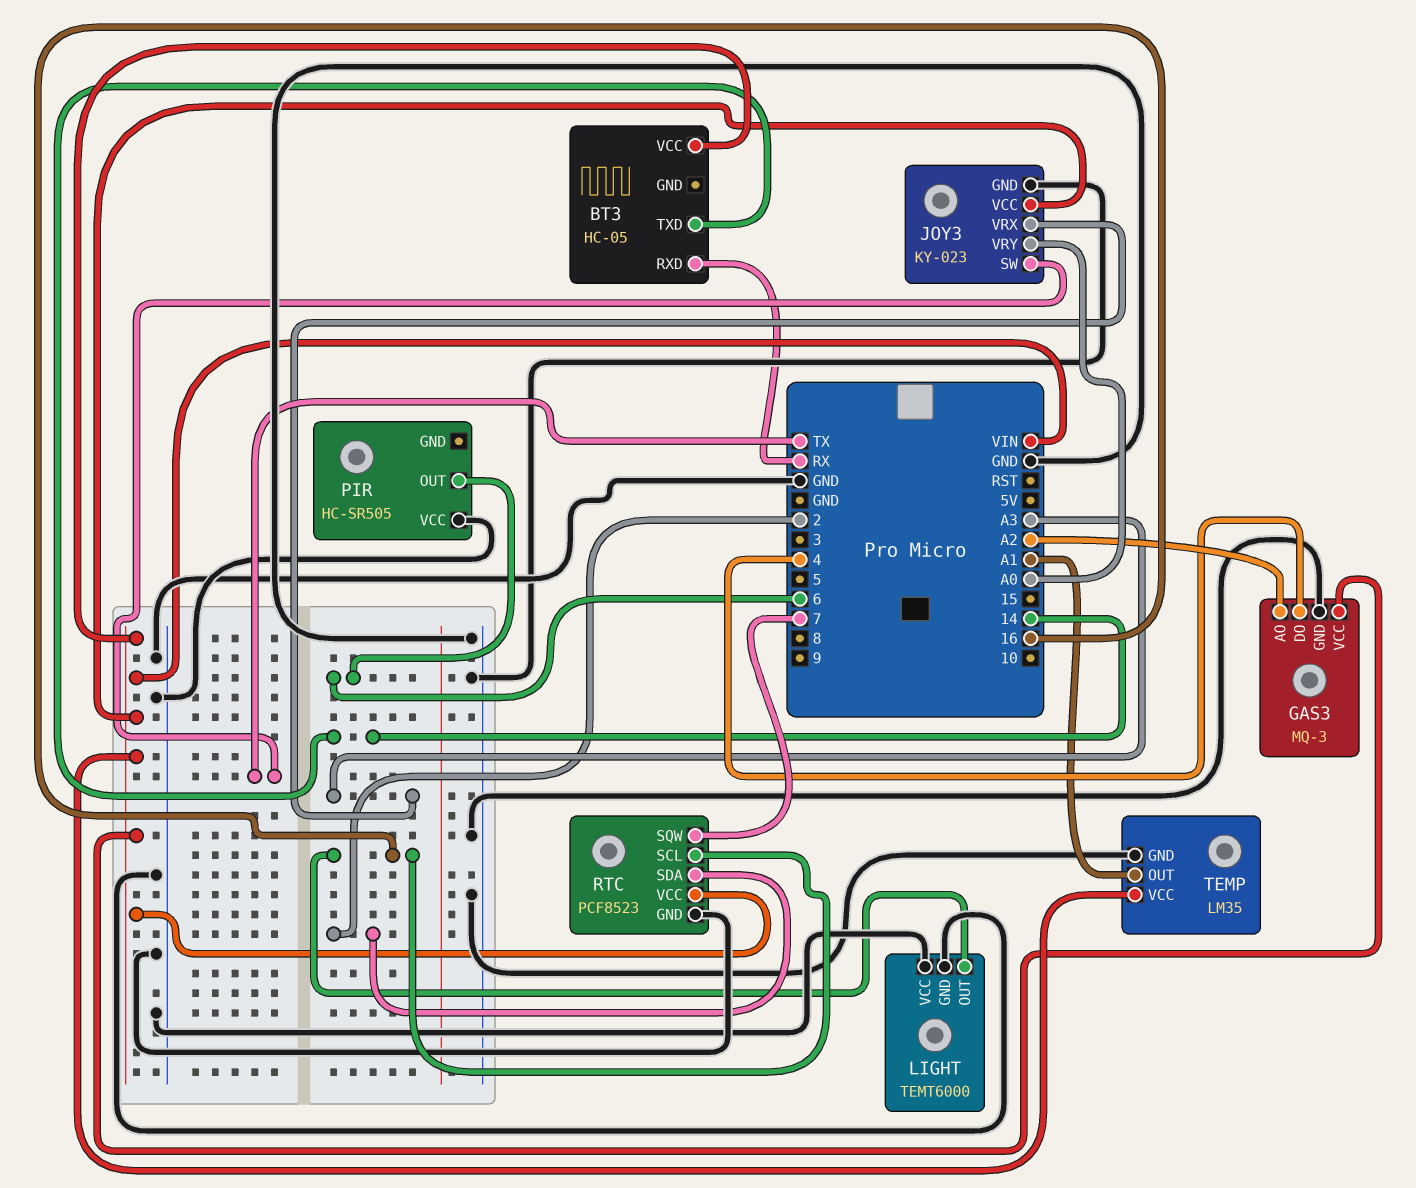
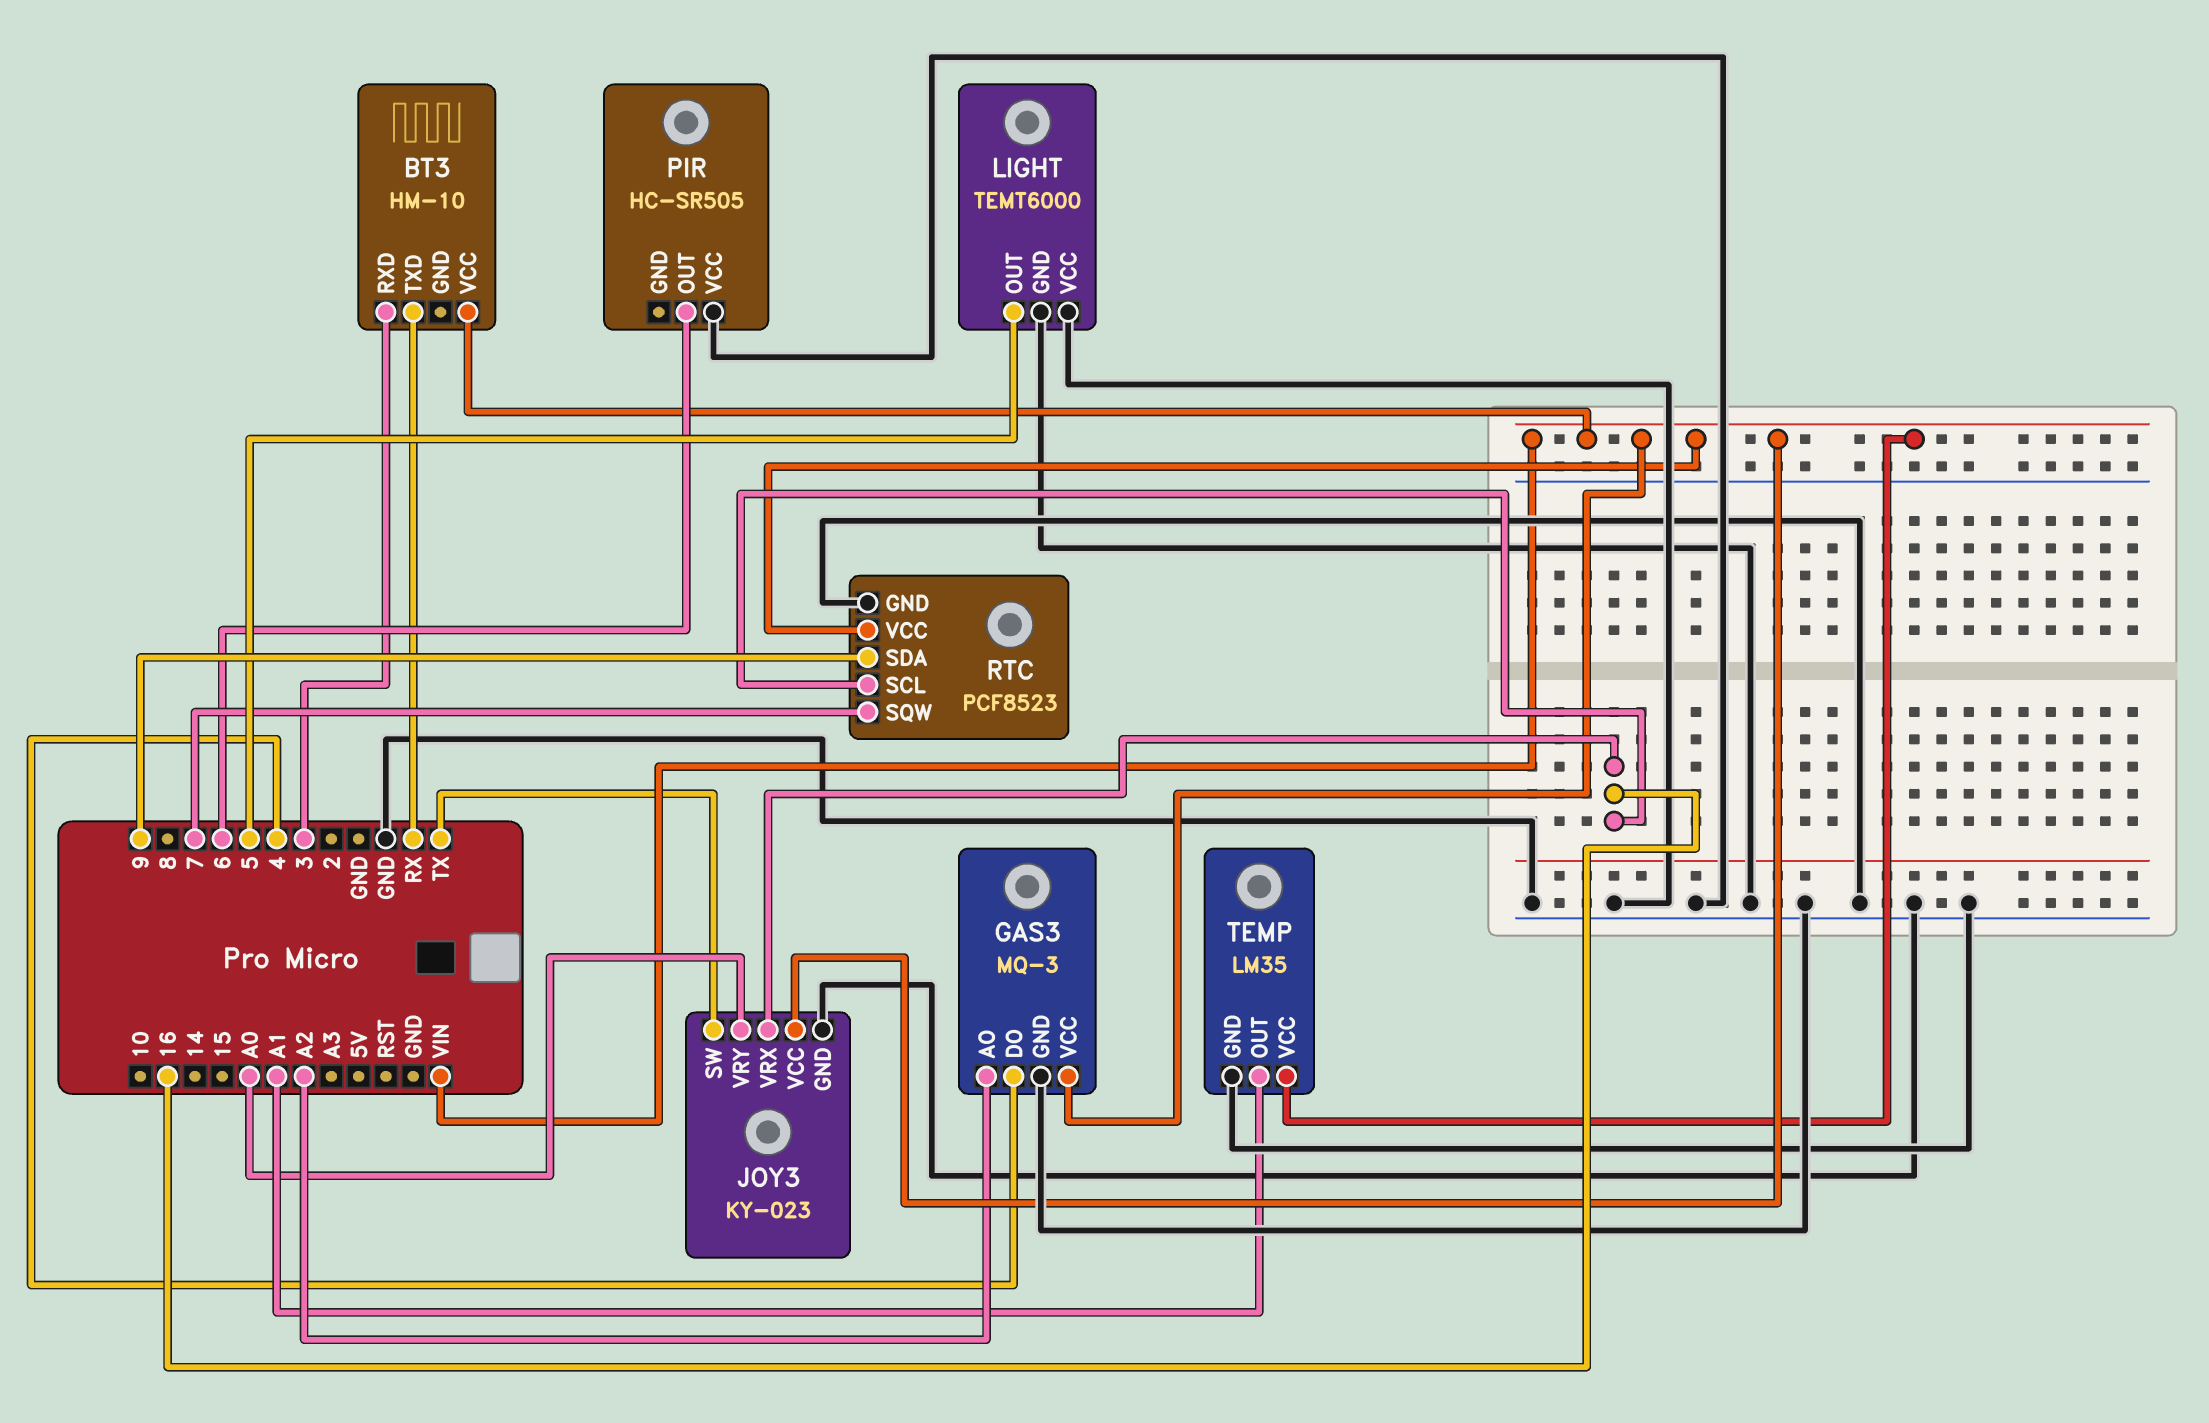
BT3: HC-05 -> HM-10
BT3 pin RXD: RX -> 3
BT3 pin TXD: 14 -> RX
JOY3 pin VRX: A3 -> 16
LIGHT pin OUT: 16 -> 5
RTC pin SDA: 2 -> 9

